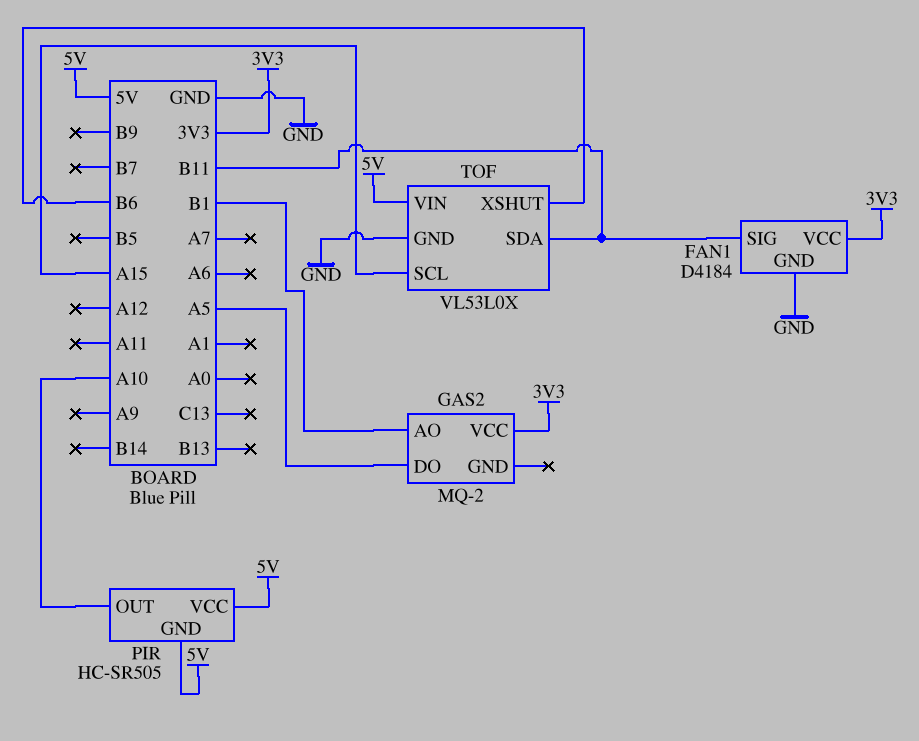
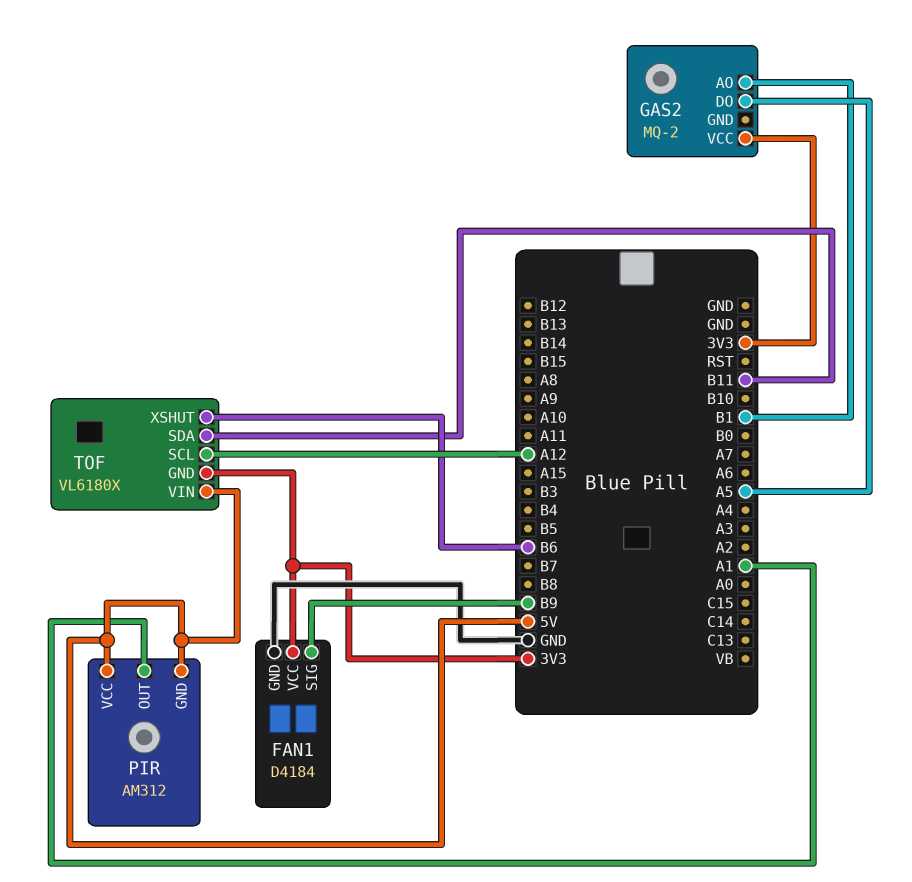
FAN1 pin SIG: B11 -> B9
PIR: HC-SR505 -> AM312
PIR pin OUT: A10 -> A1
TOF: VL53L0X -> VL6180X
TOF pin GND: GND -> 3V3
TOF pin SCL: A15 -> A12

